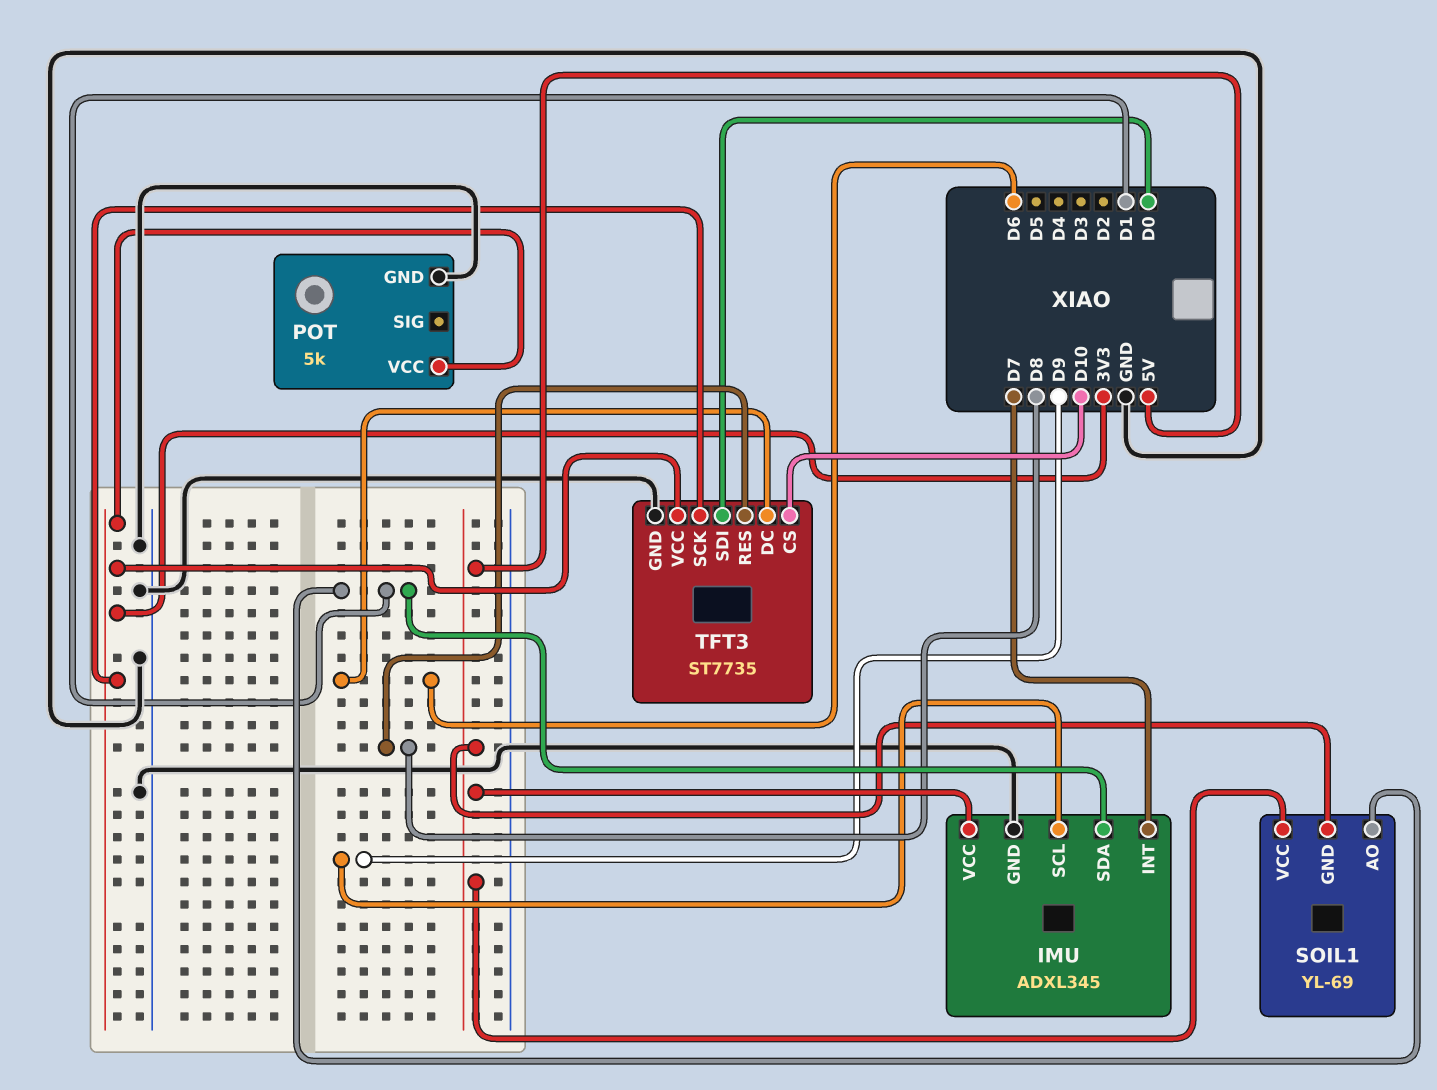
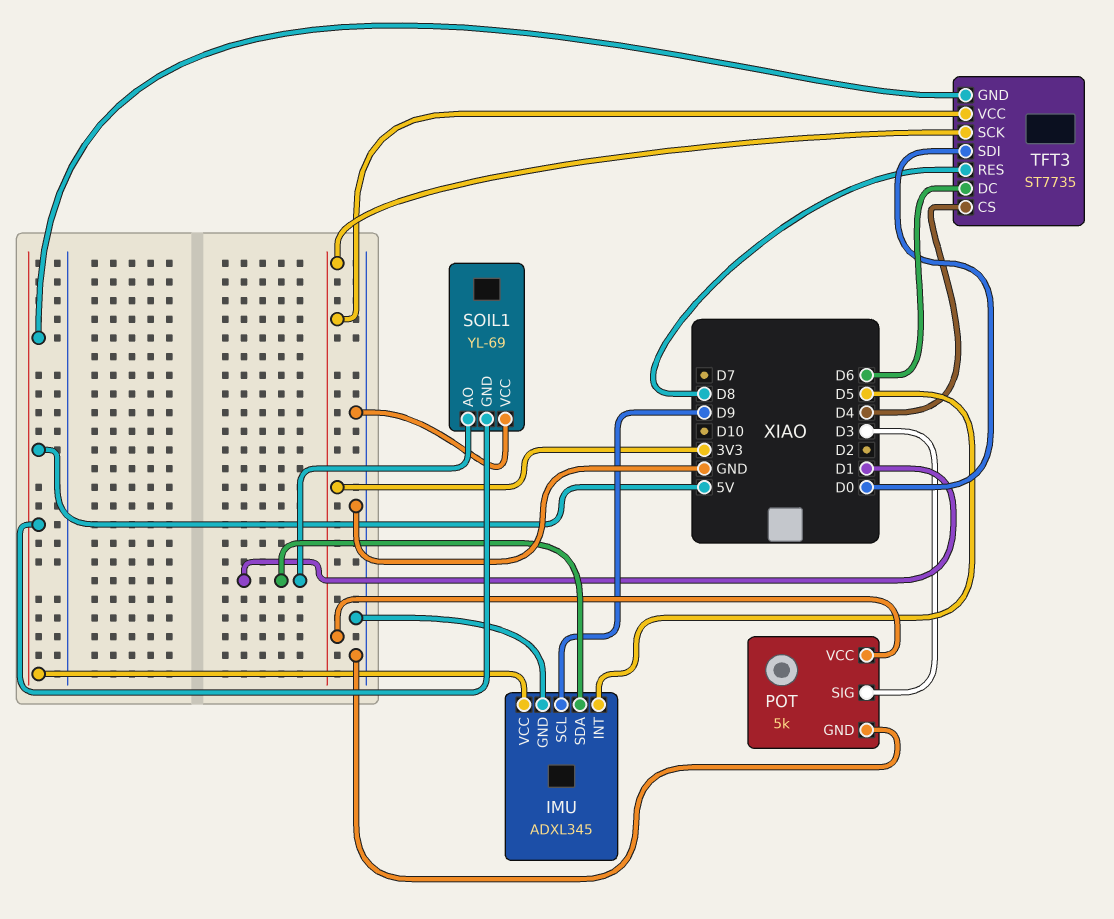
IMU pin INT: D7 -> D5
POT pin SIG: none -> D3
SOIL1 pin VCC: 5V -> GND
TFT3 pin CS: D10 -> D4
TFT3 pin GND: GND -> 5V

